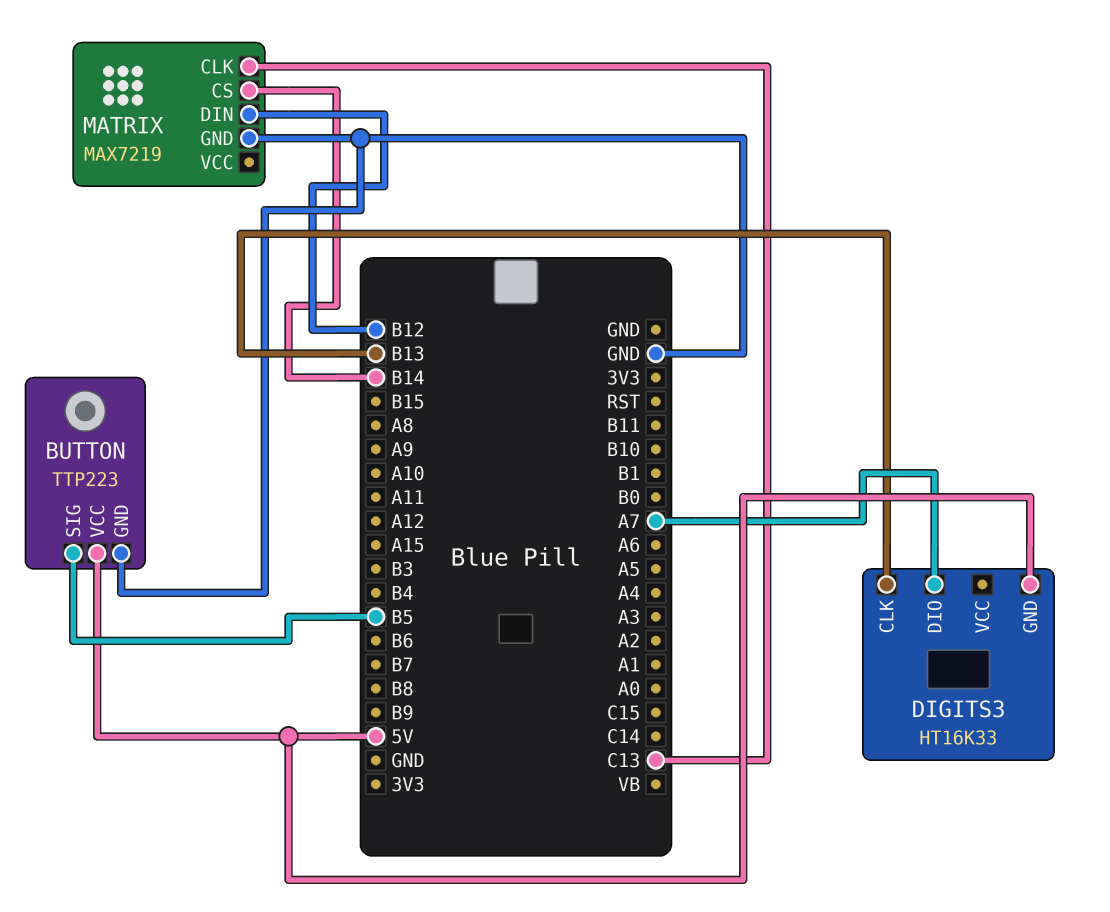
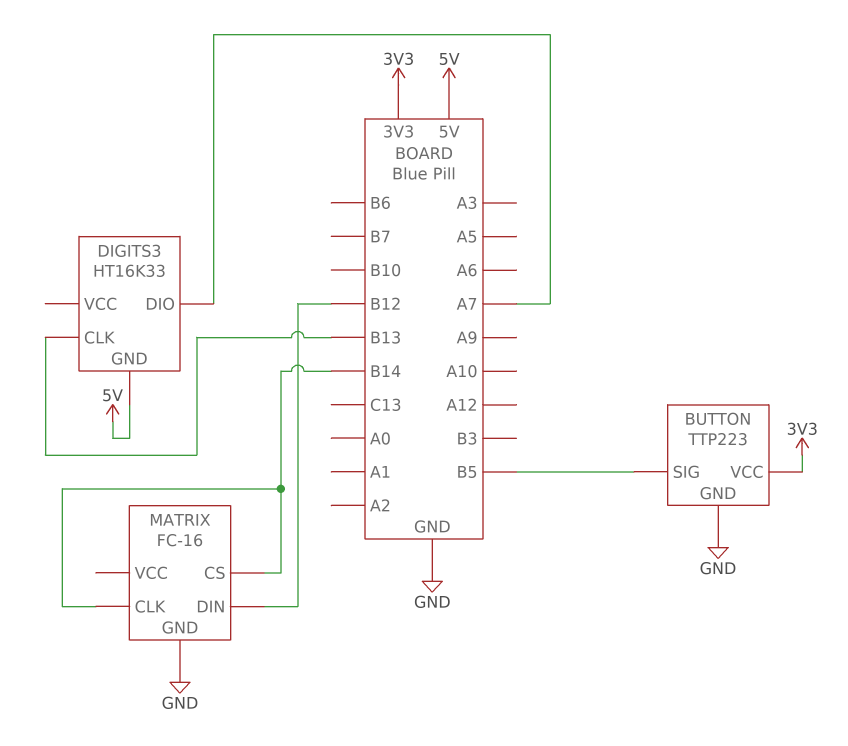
BUTTON pin VCC: 5V -> 3V3
MATRIX: MAX7219 -> FC-16
MATRIX pin CLK: C13 -> B14

